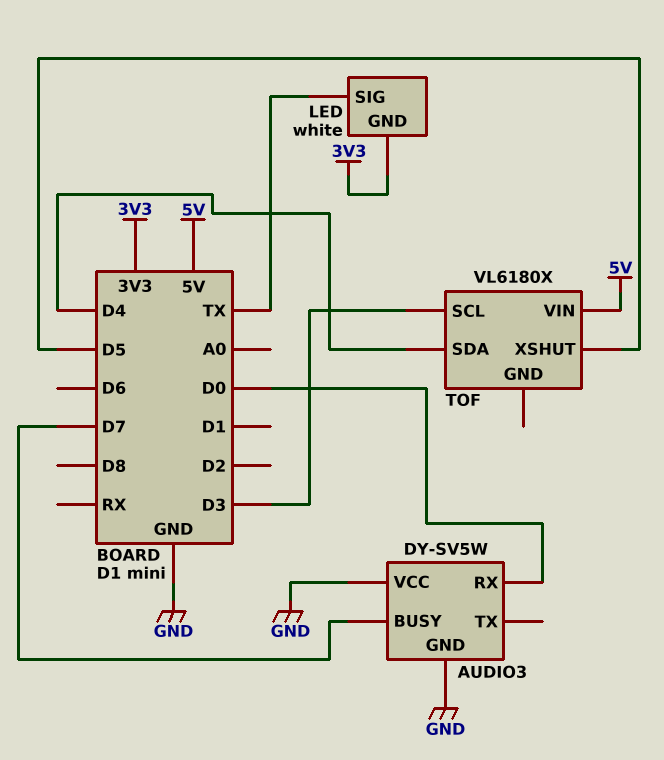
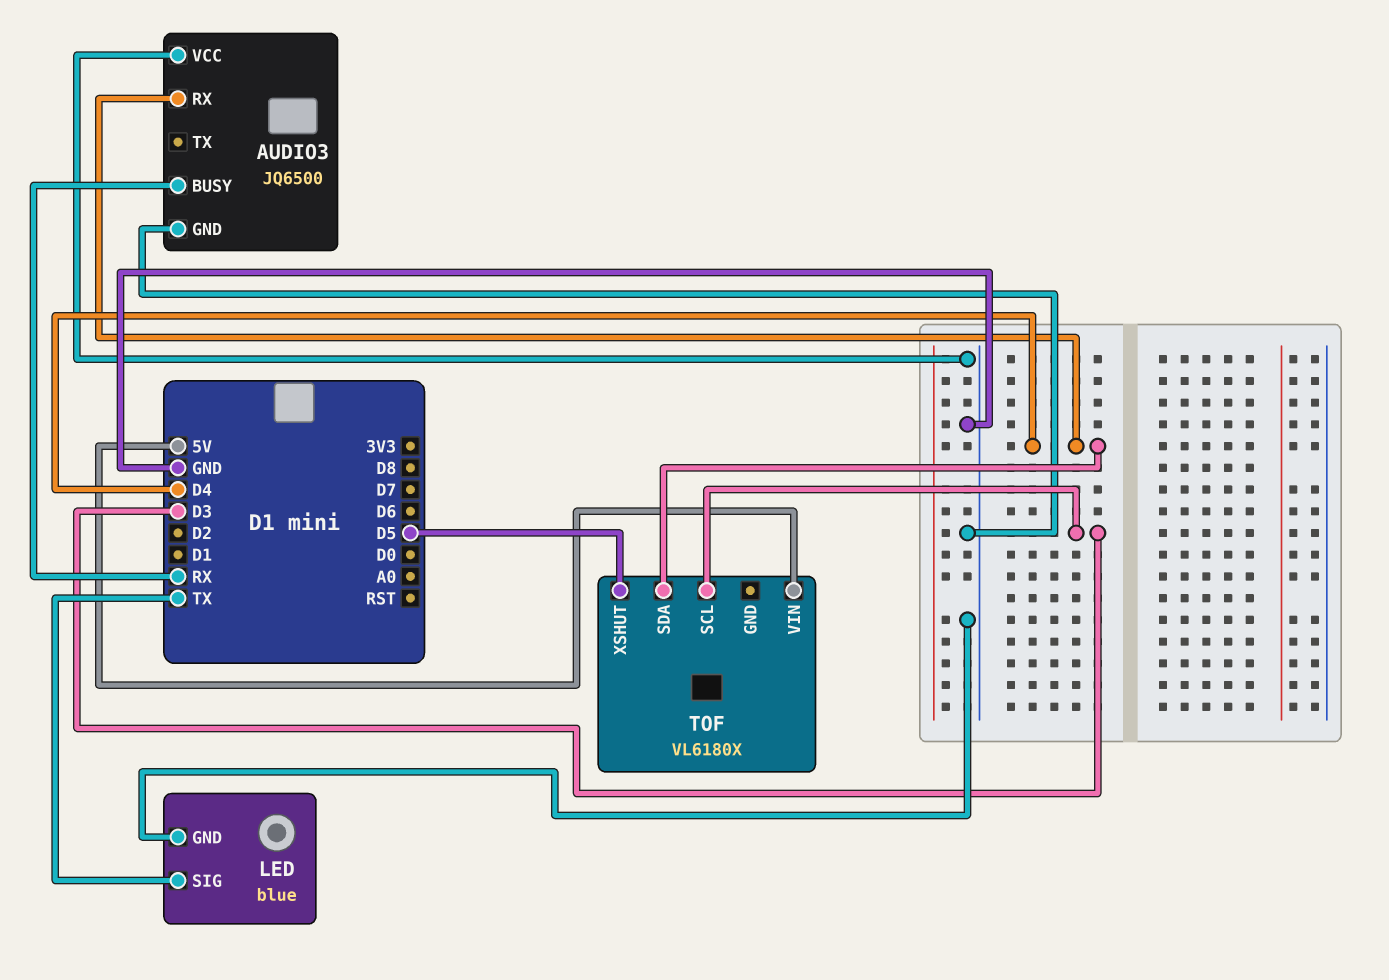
AUDIO3: DY-SV5W -> JQ6500
AUDIO3 pin BUSY: D7 -> RX
AUDIO3 pin RX: D0 -> D4
LED: white -> blue
LED pin GND: 3V3 -> GND

